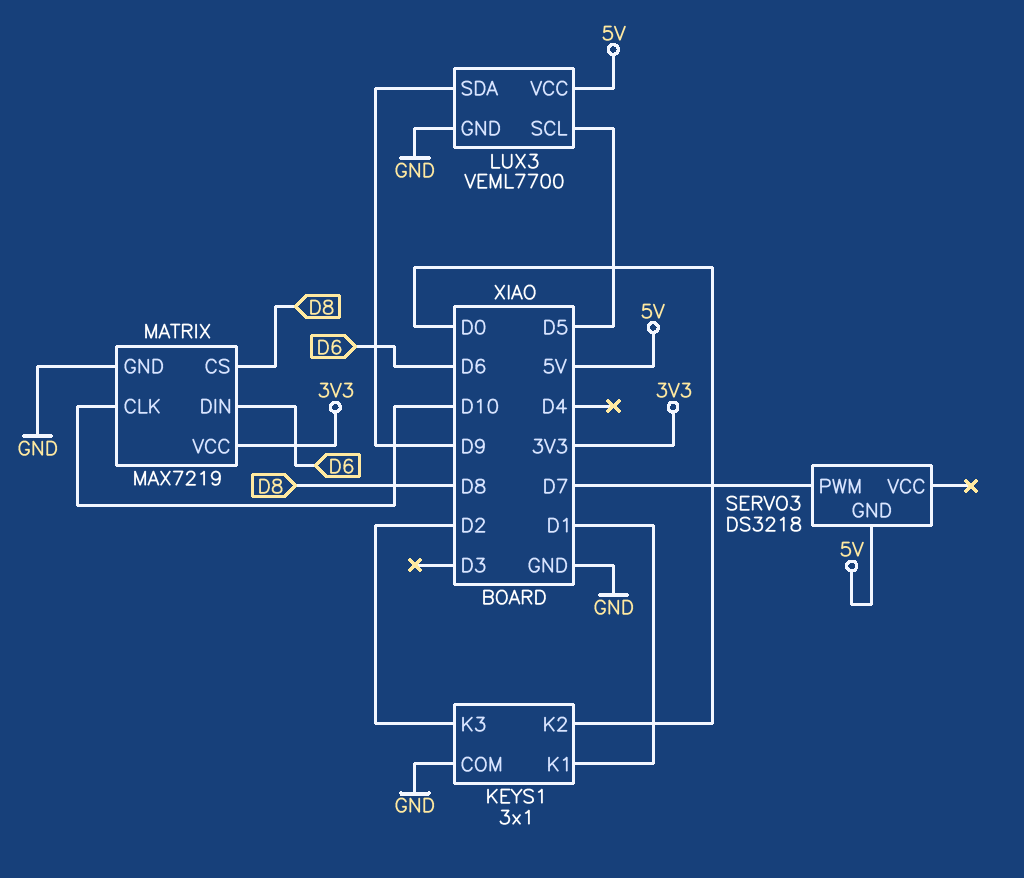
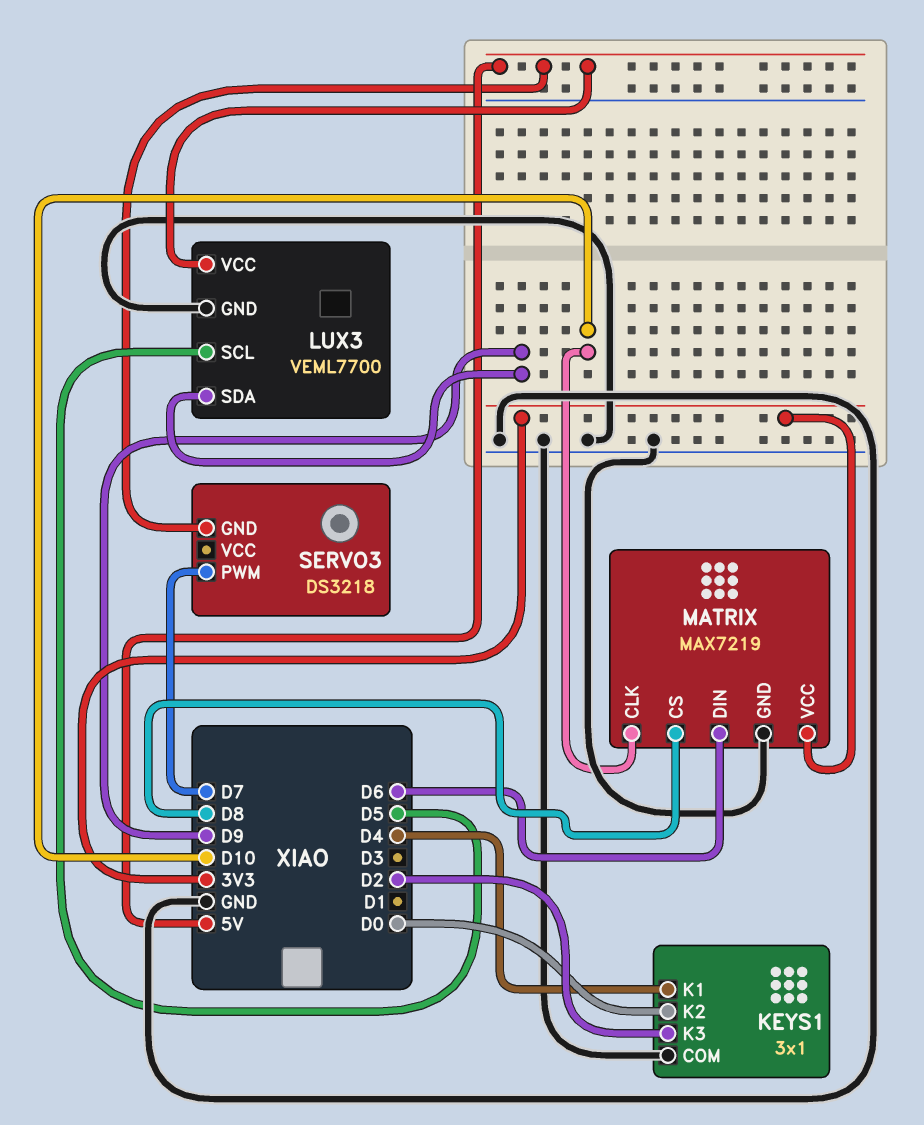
KEYS1 pin K1: D1 -> D4

